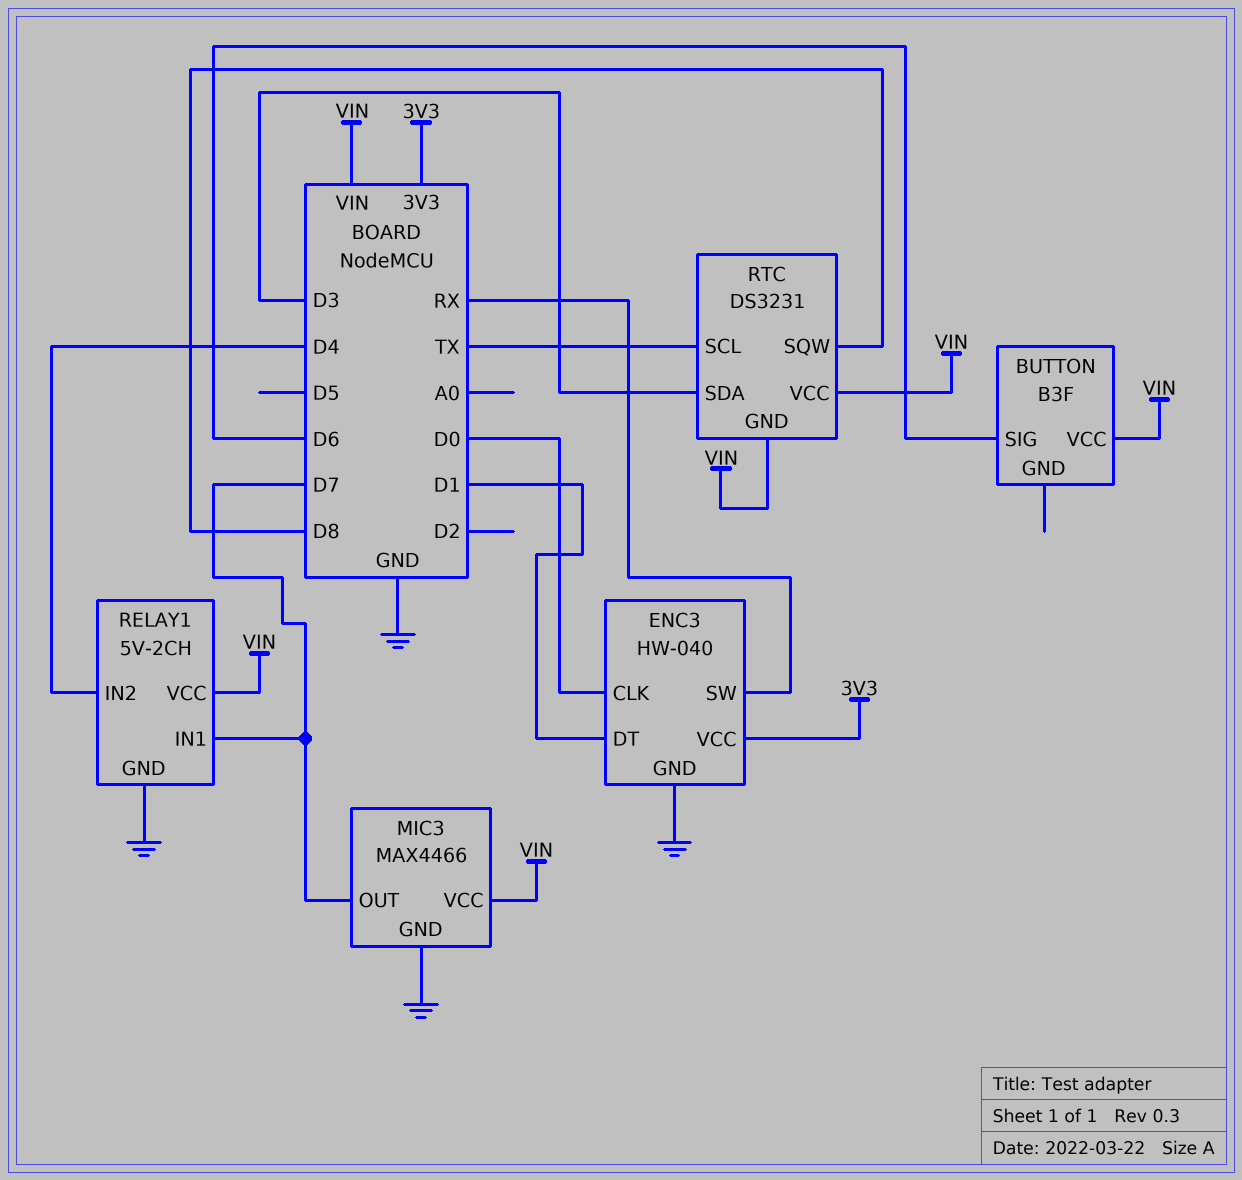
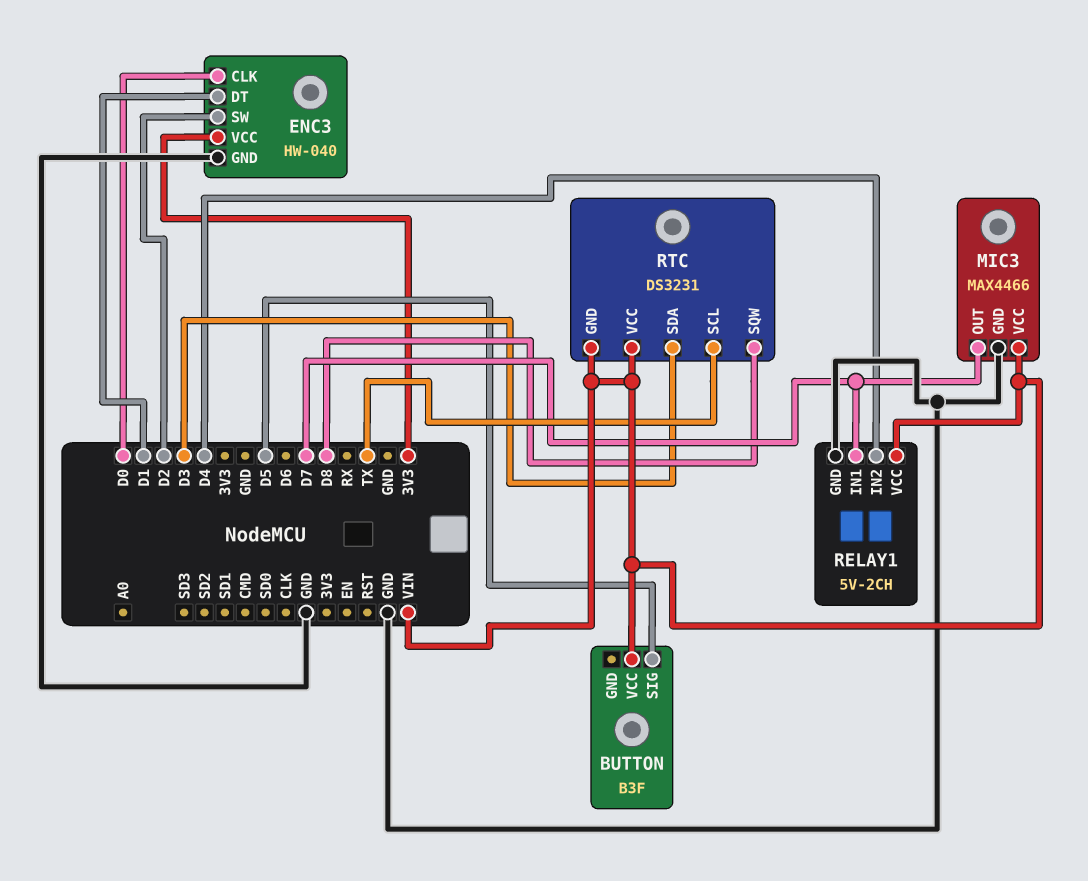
BUTTON pin SIG: D6 -> D5
ENC3 pin SW: RX -> D2

